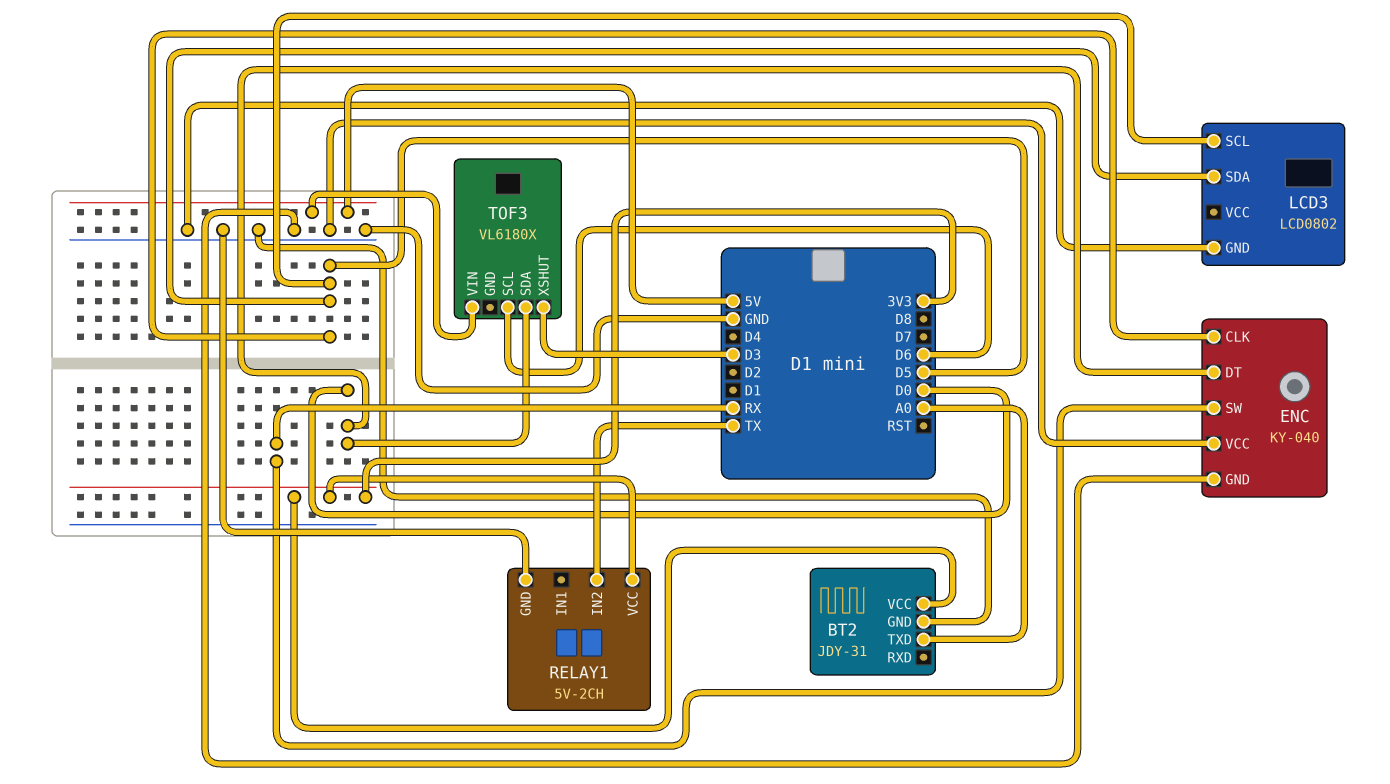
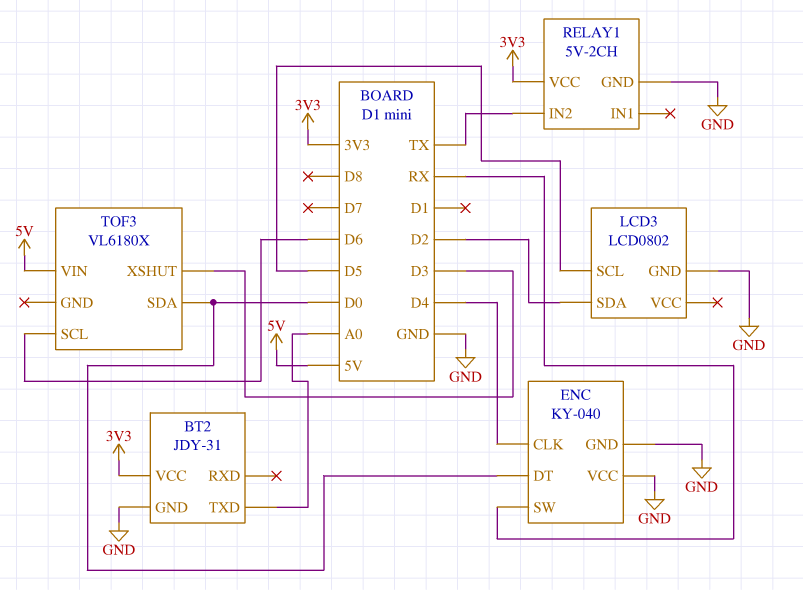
ENC pin CLK: D5 -> D4
LCD3 pin SDA: D5 -> D2

